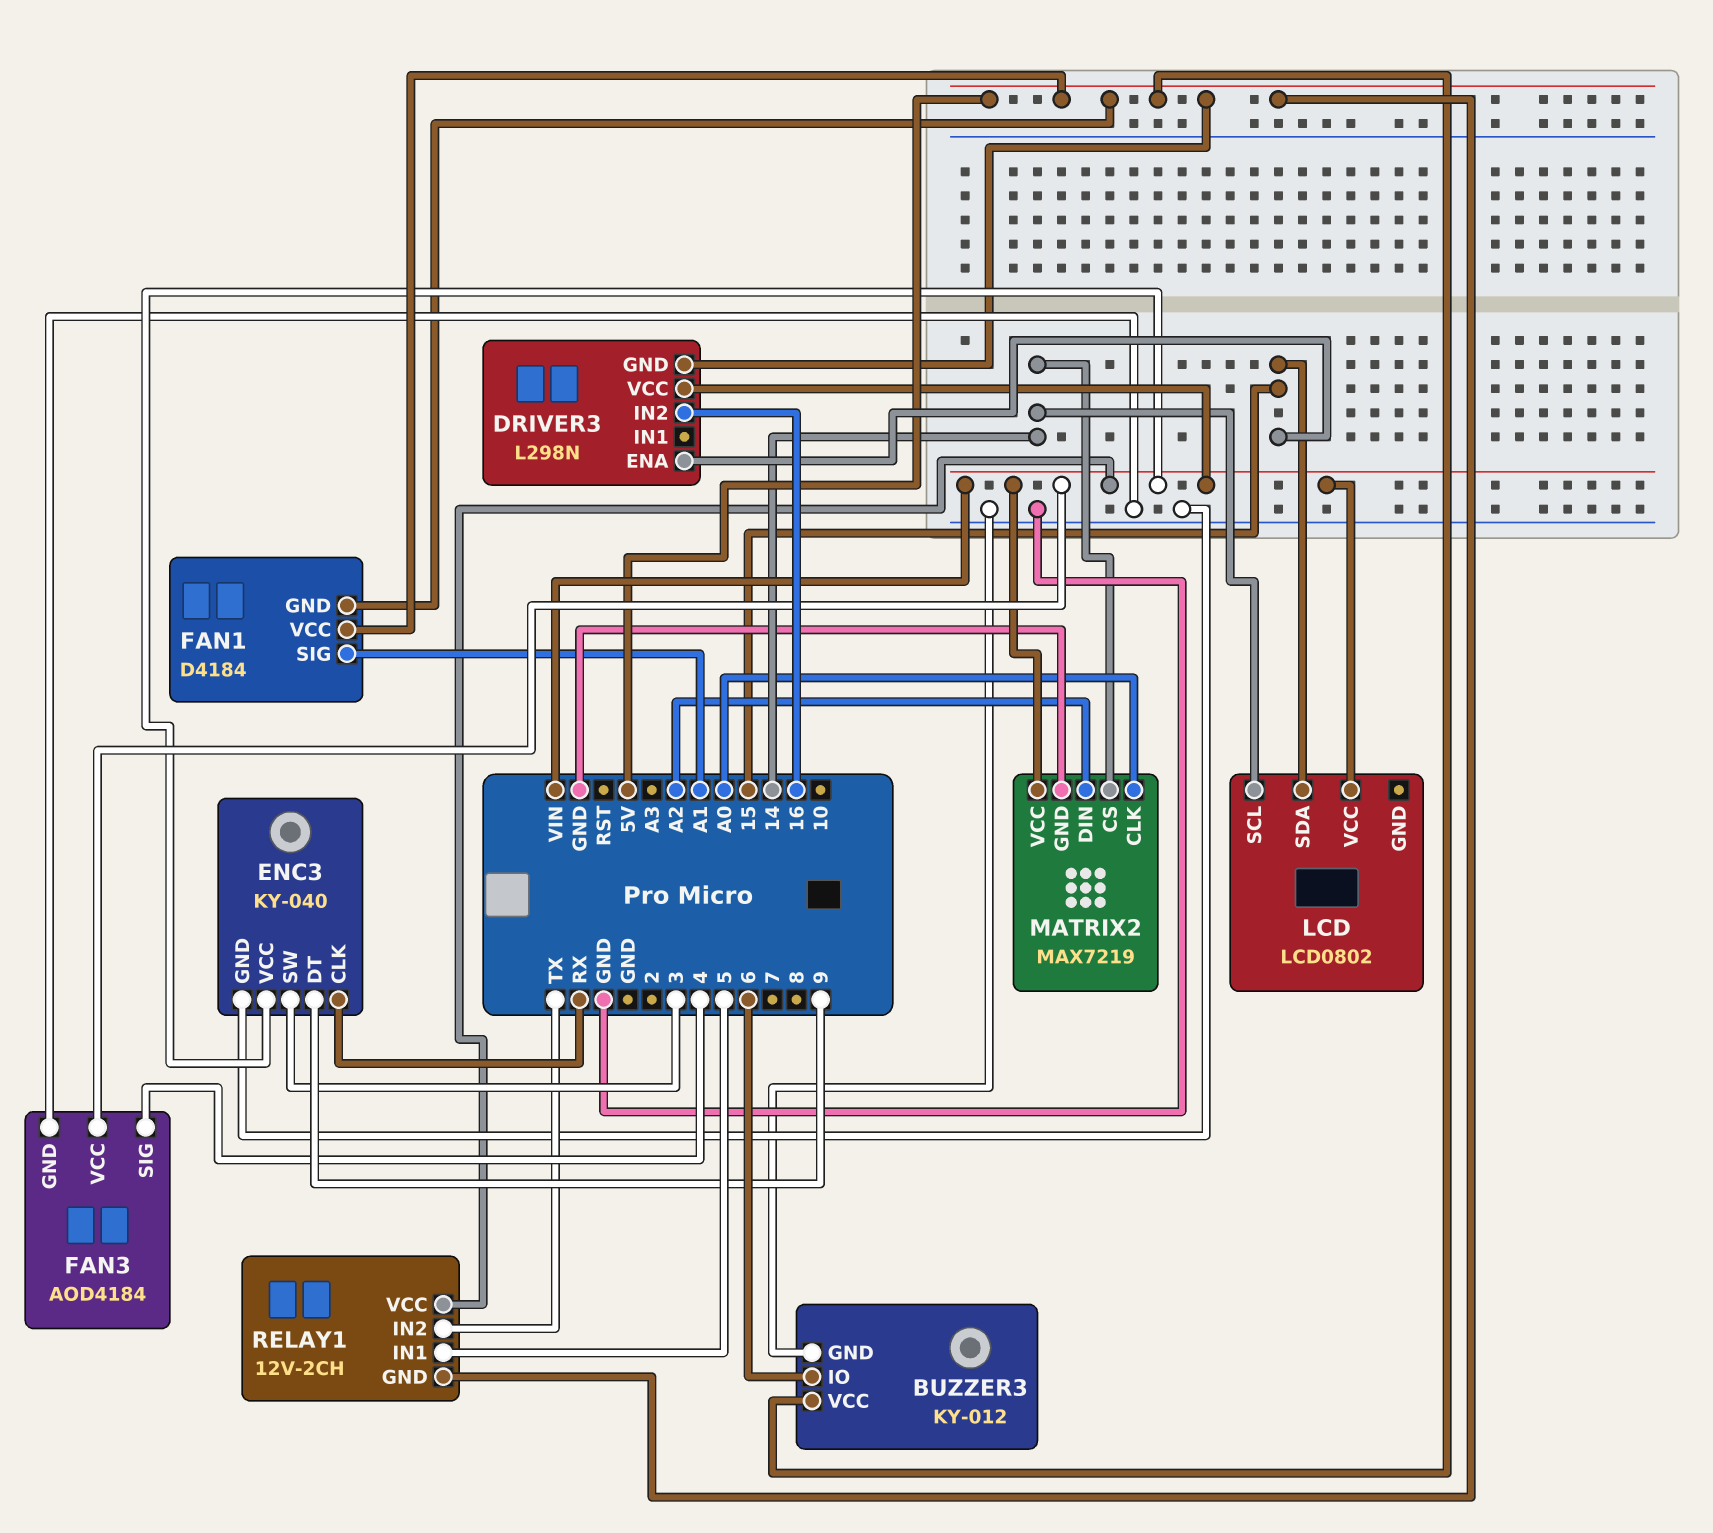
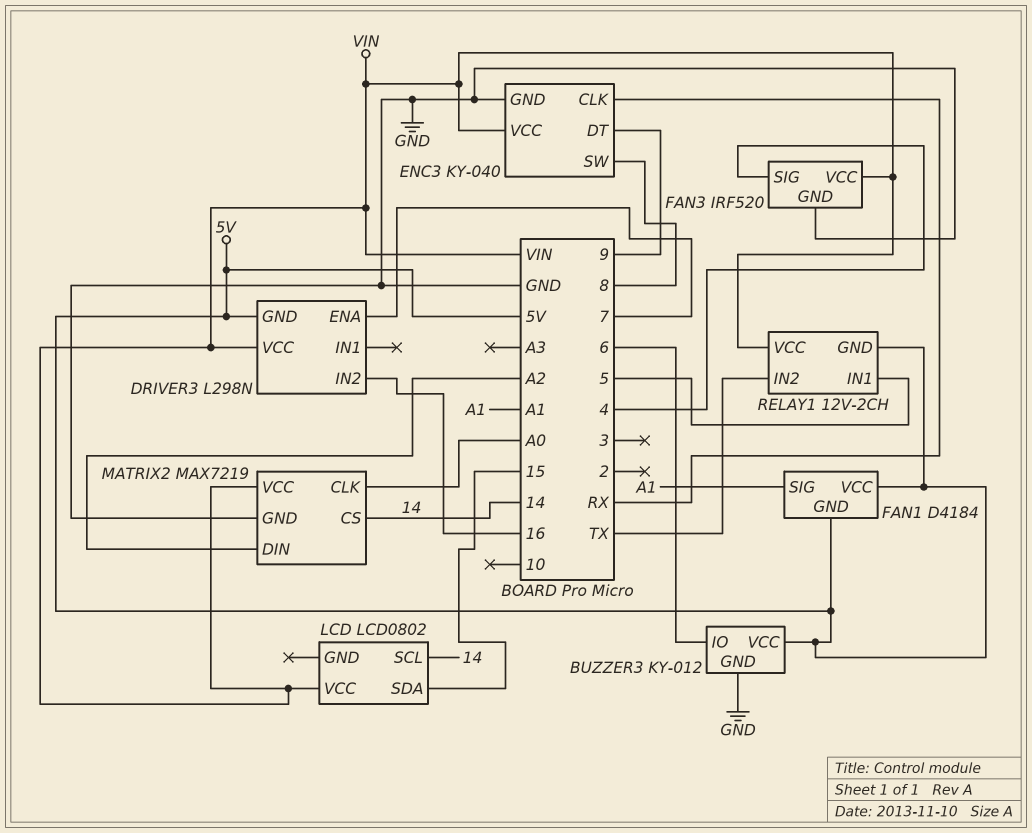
DRIVER3 pin ENA: 15 -> 7
ENC3 pin SW: 3 -> 8
FAN3: AOD4184 -> IRF520

